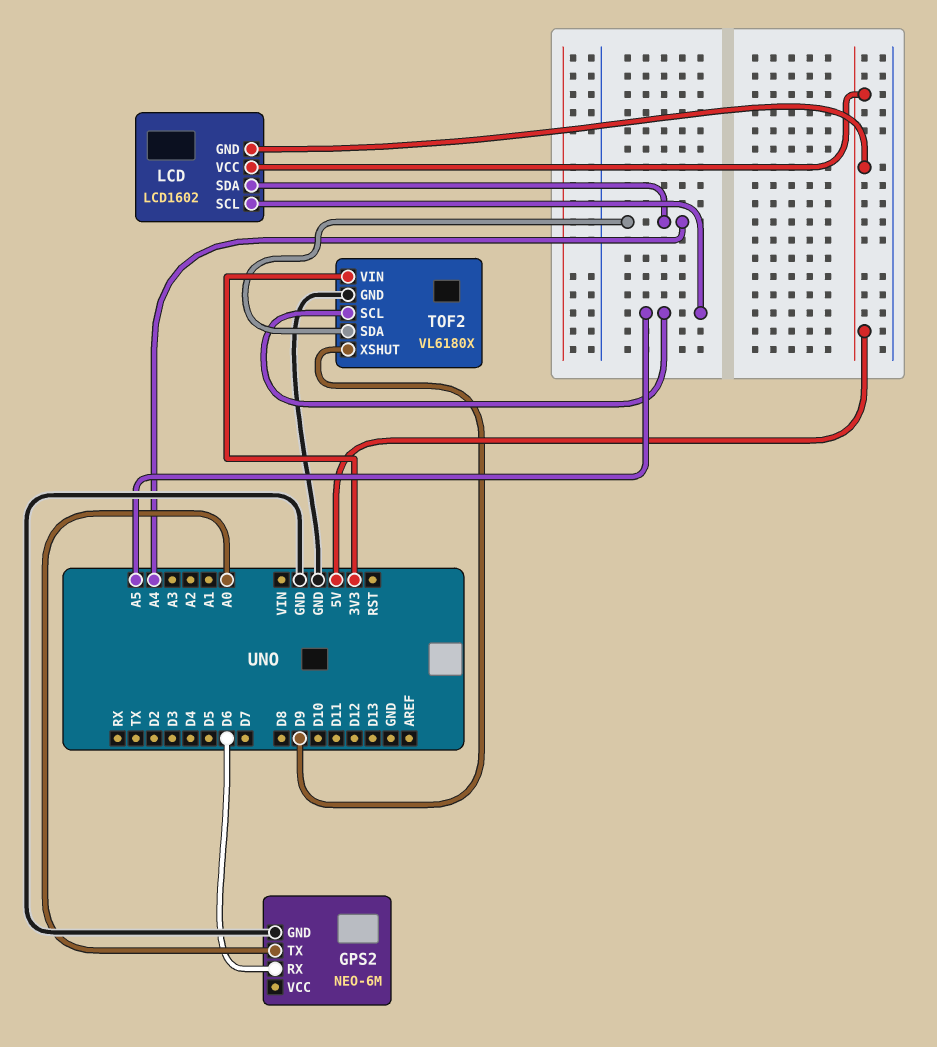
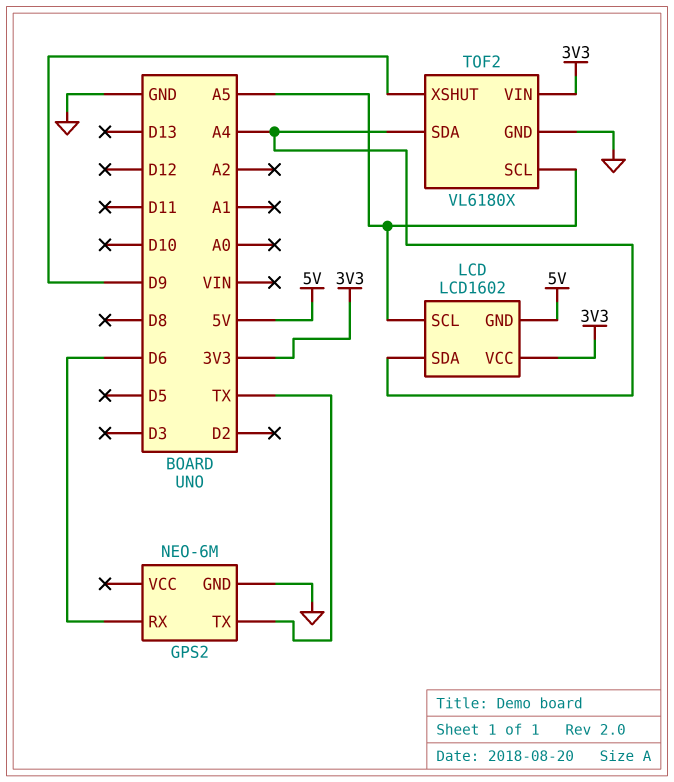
GPS2 pin TX: A0 -> TX
LCD pin VCC: 5V -> 3V3

